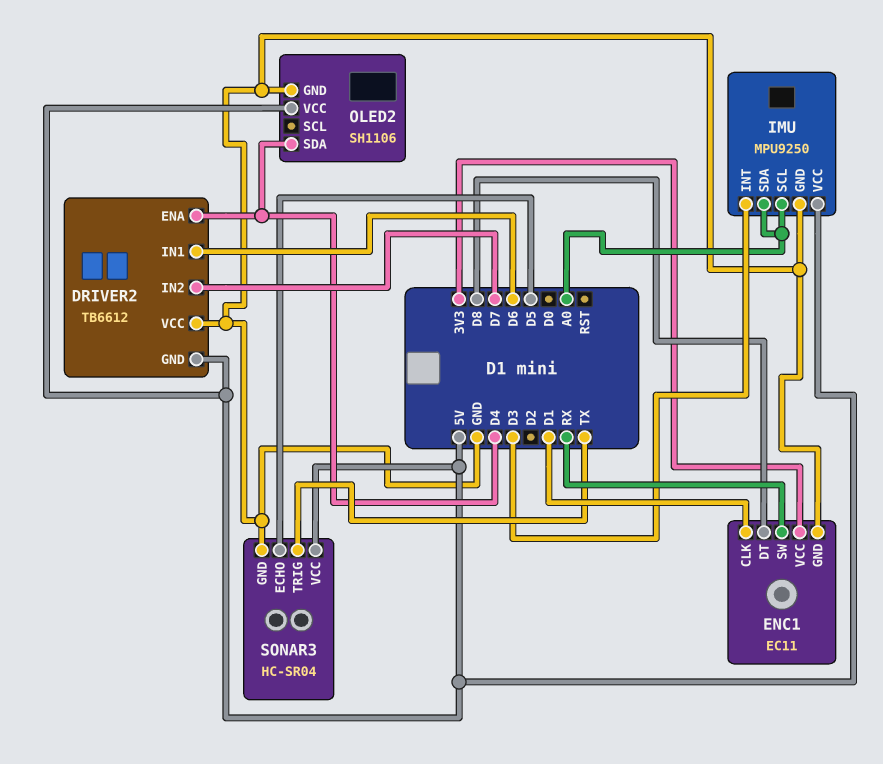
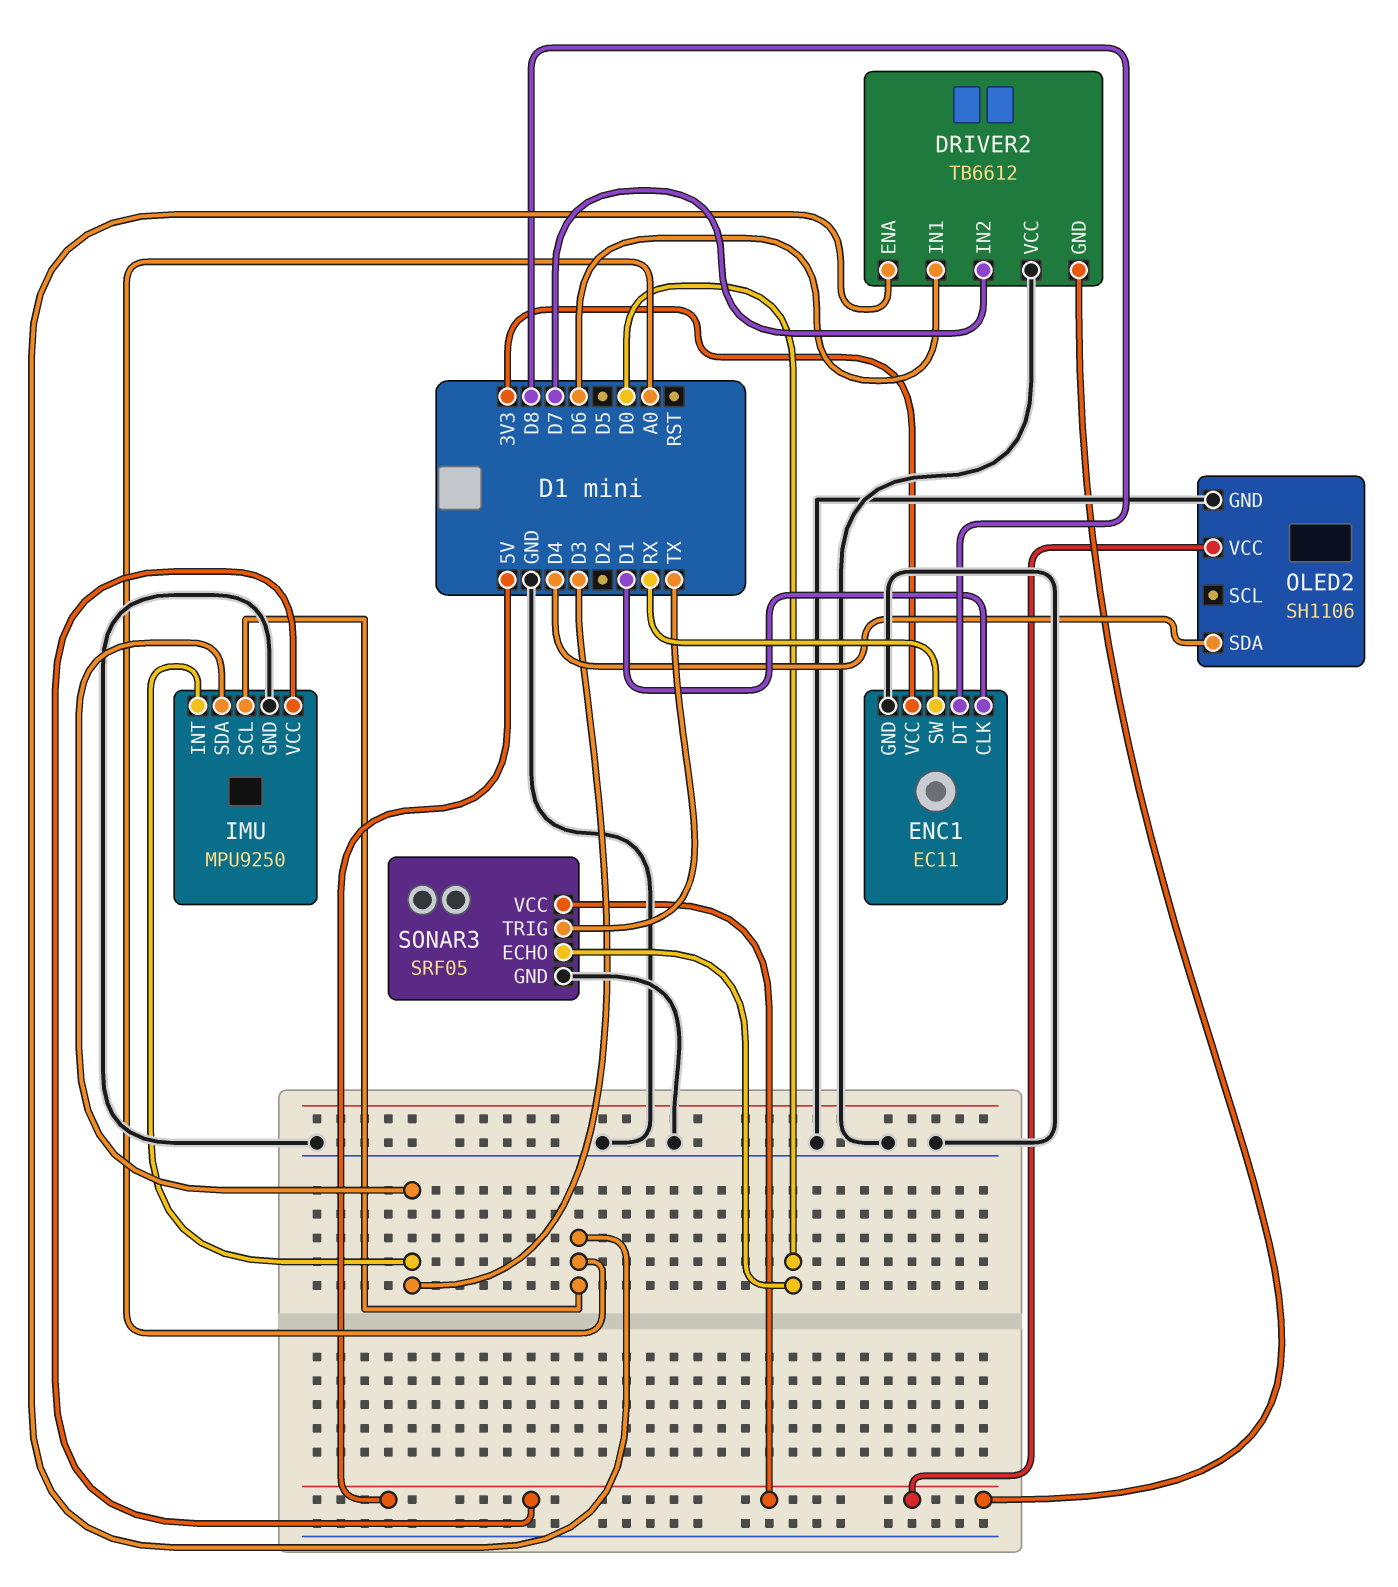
DRIVER2 pin ENA: D4 -> A0
IMU pin SDA: A0 -> D3
SONAR3: HC-SR04 -> SRF05
SONAR3 pin ECHO: D5 -> D0

